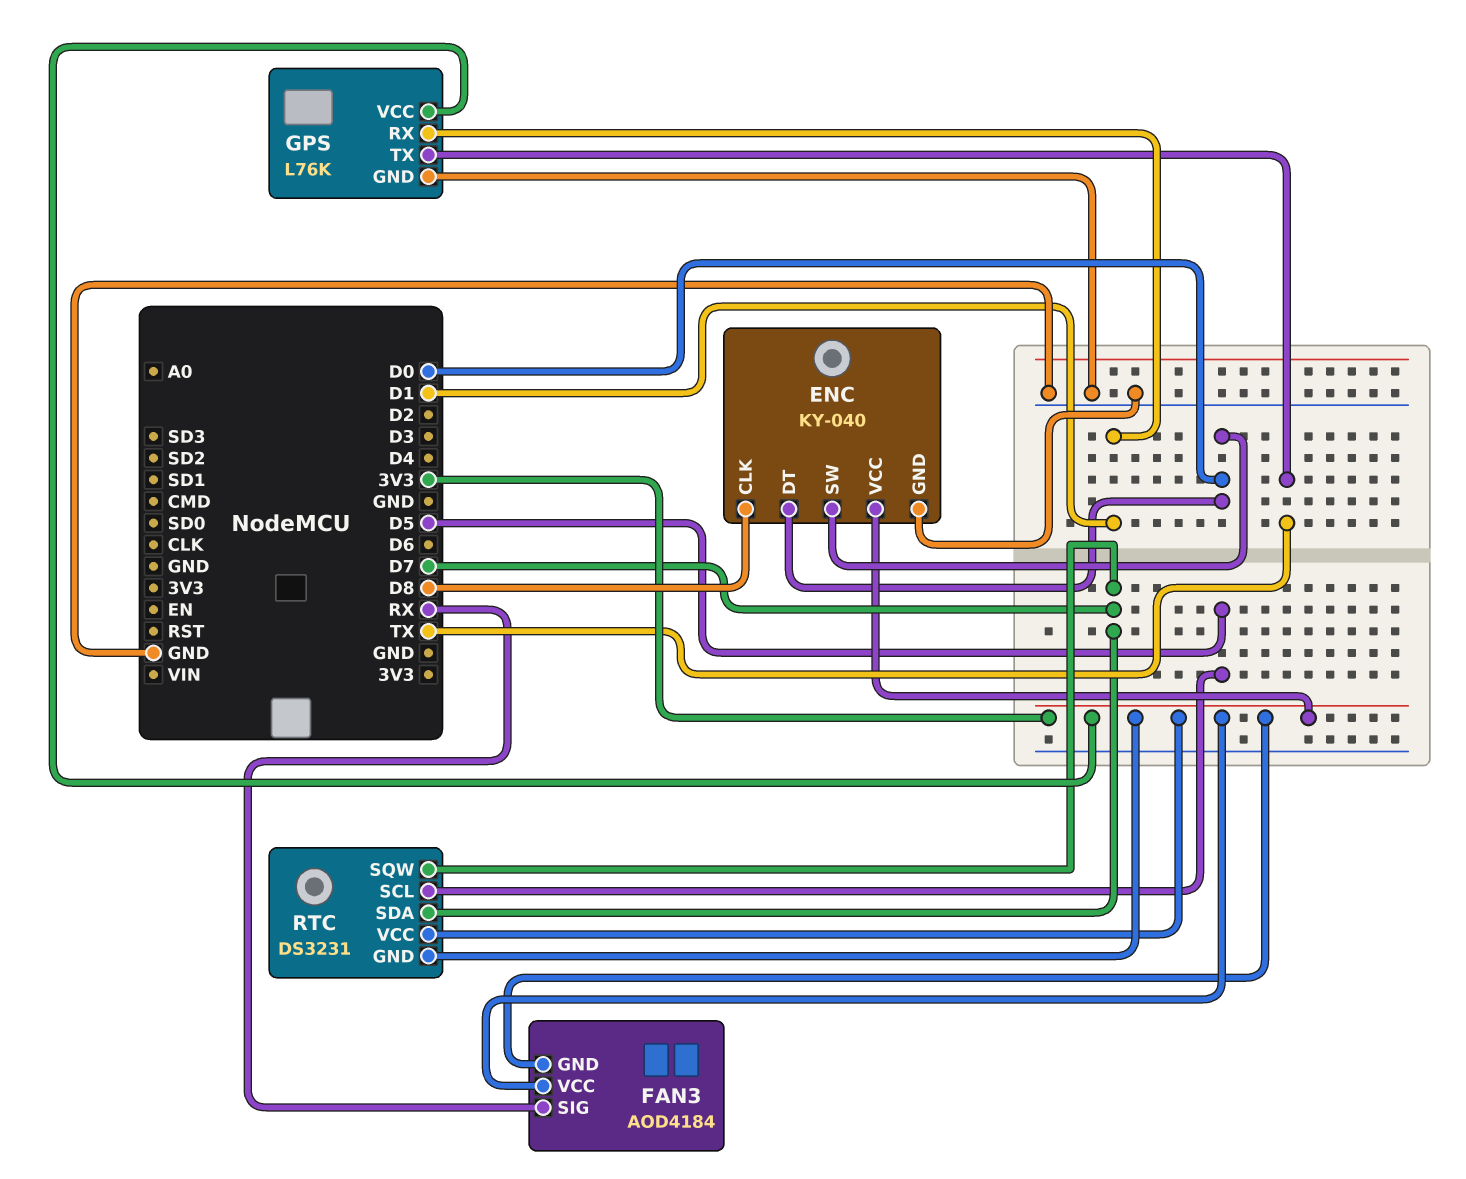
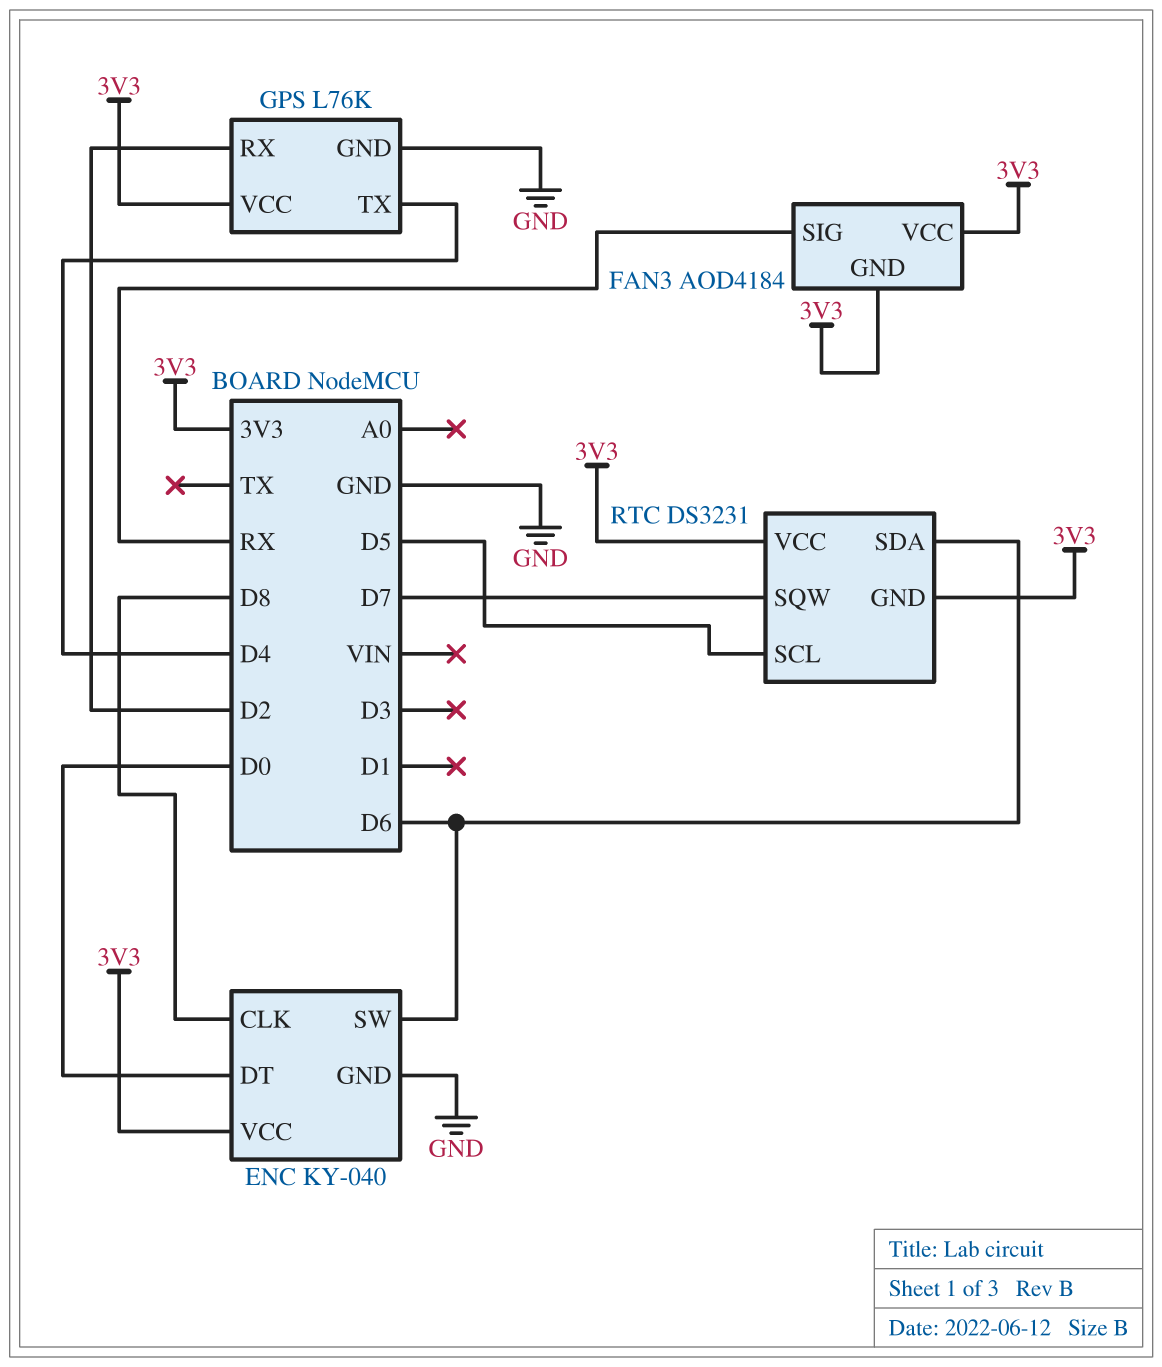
ENC pin SW: D0 -> D6
GPS pin RX: D1 -> D2
GPS pin TX: TX -> D4
RTC pin SDA: D7 -> D6

